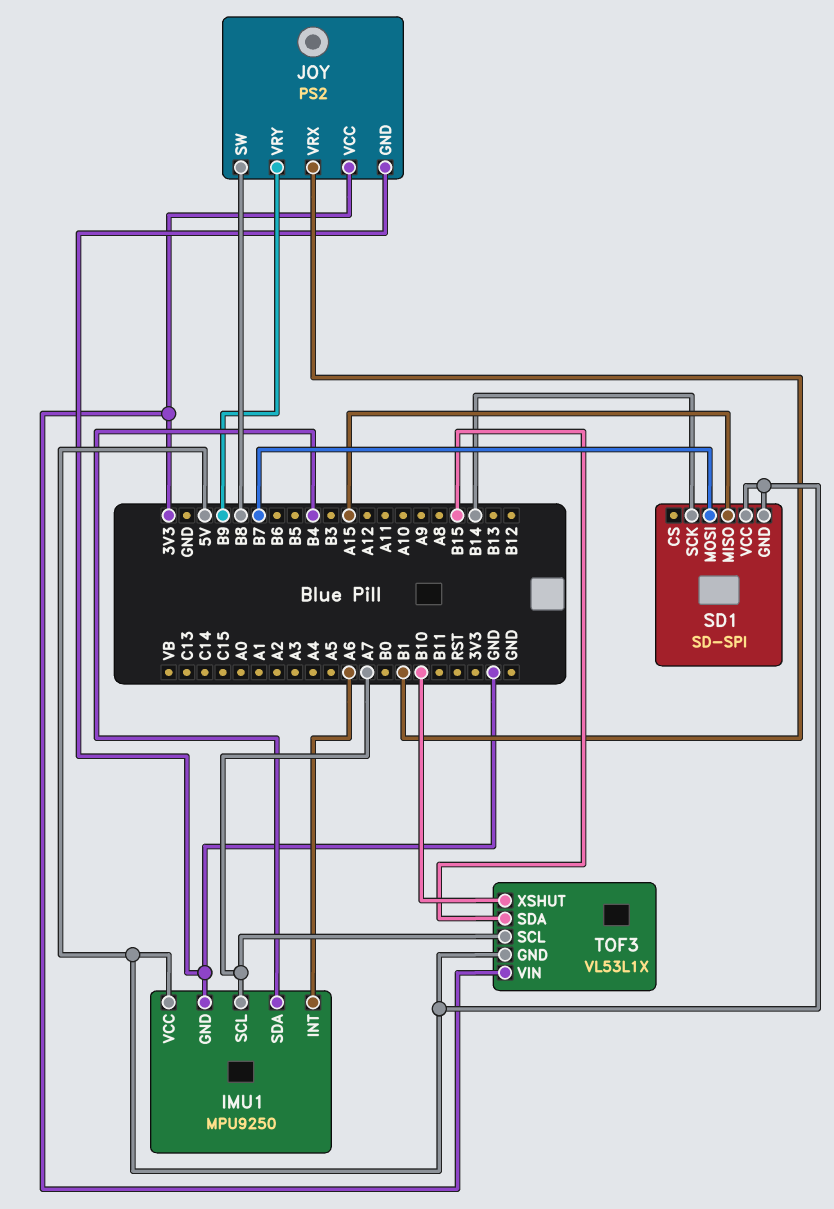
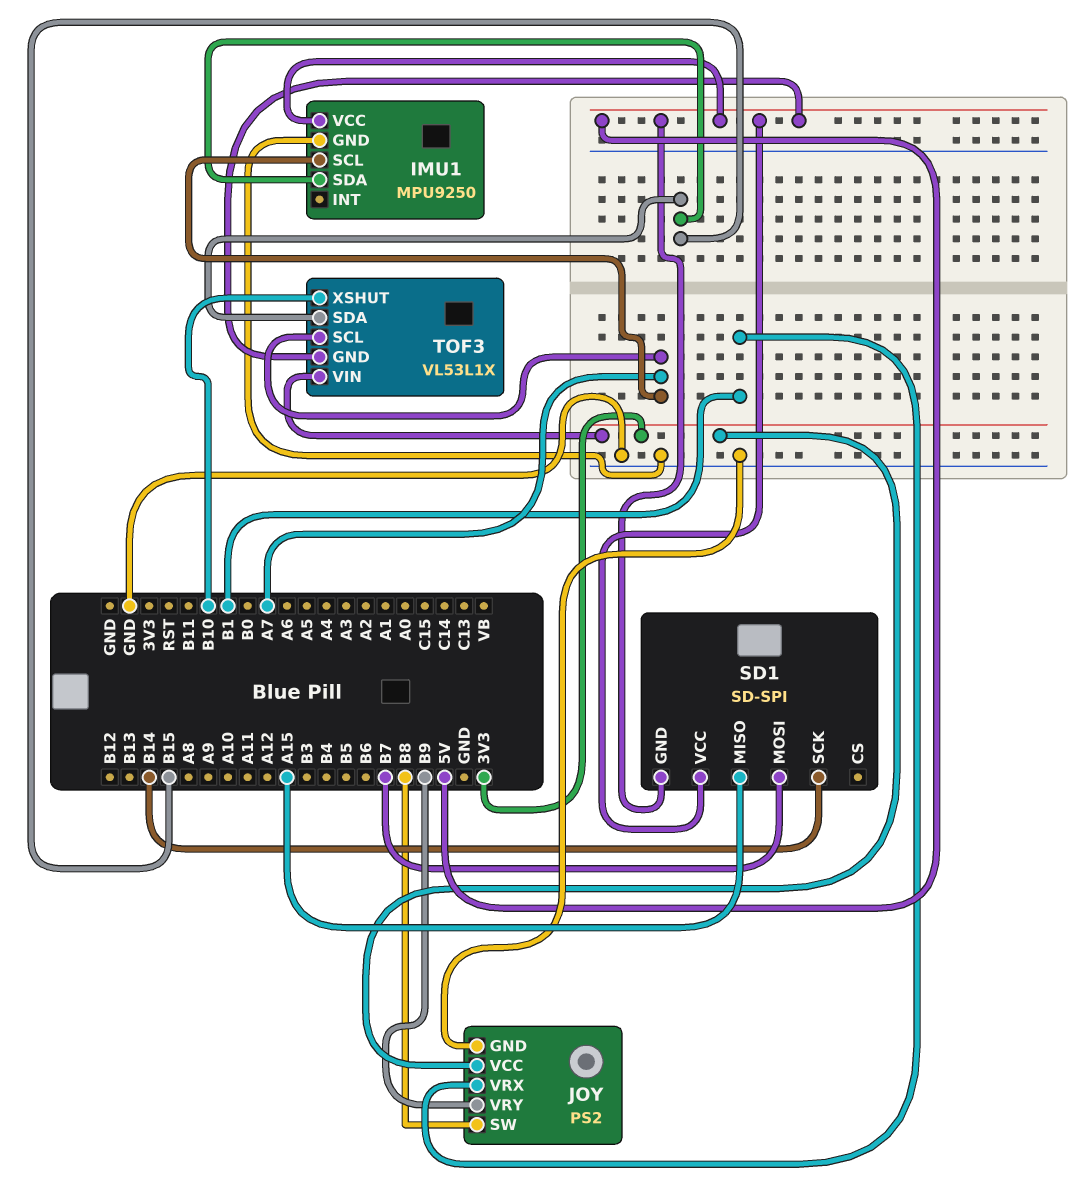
IMU1 pin INT: A6 -> none
IMU1 pin SDA: B4 -> B15

